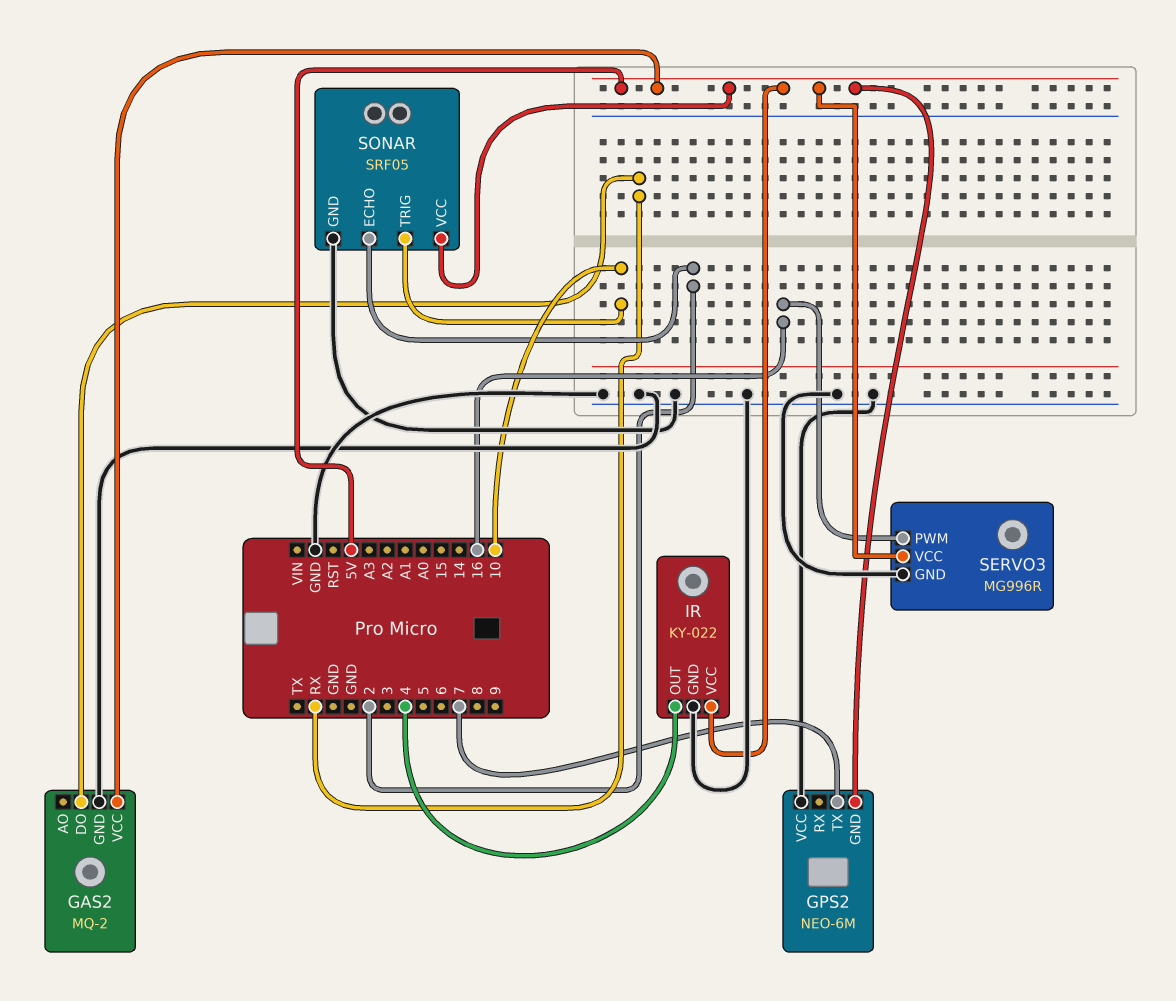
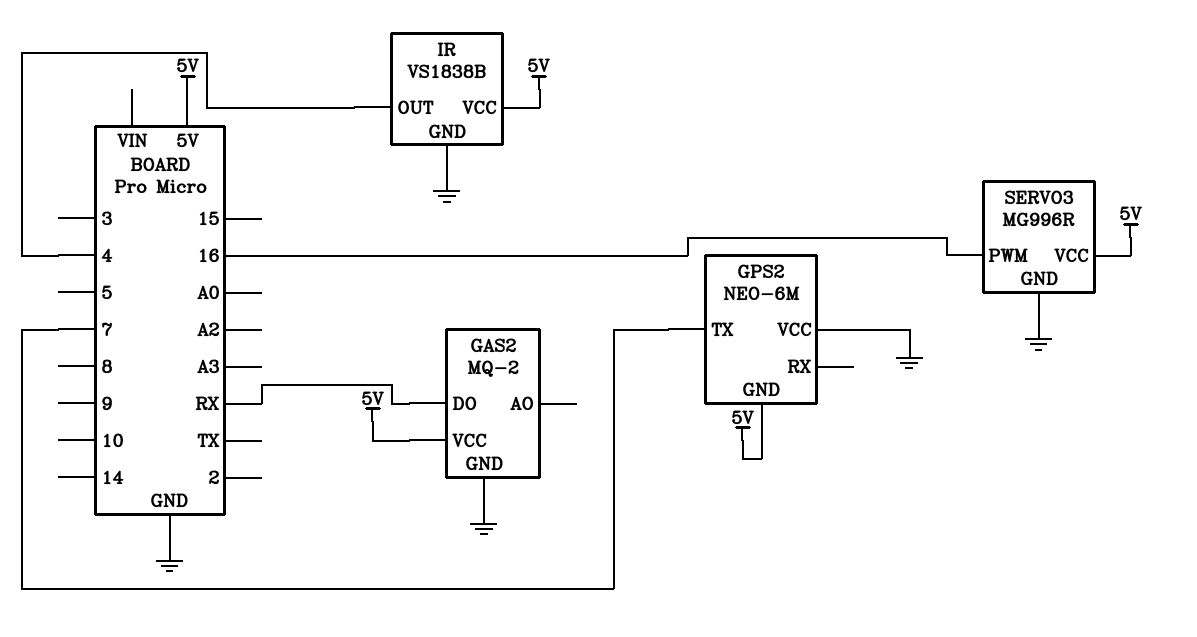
IR: KY-022 -> VS1838B
SONAR: SRF05 -> none
SONAR pin ECHO: 2 -> none
SONAR pin GND: GND -> none
SONAR pin TRIG: 10 -> none
SONAR pin VCC: 5V -> none

